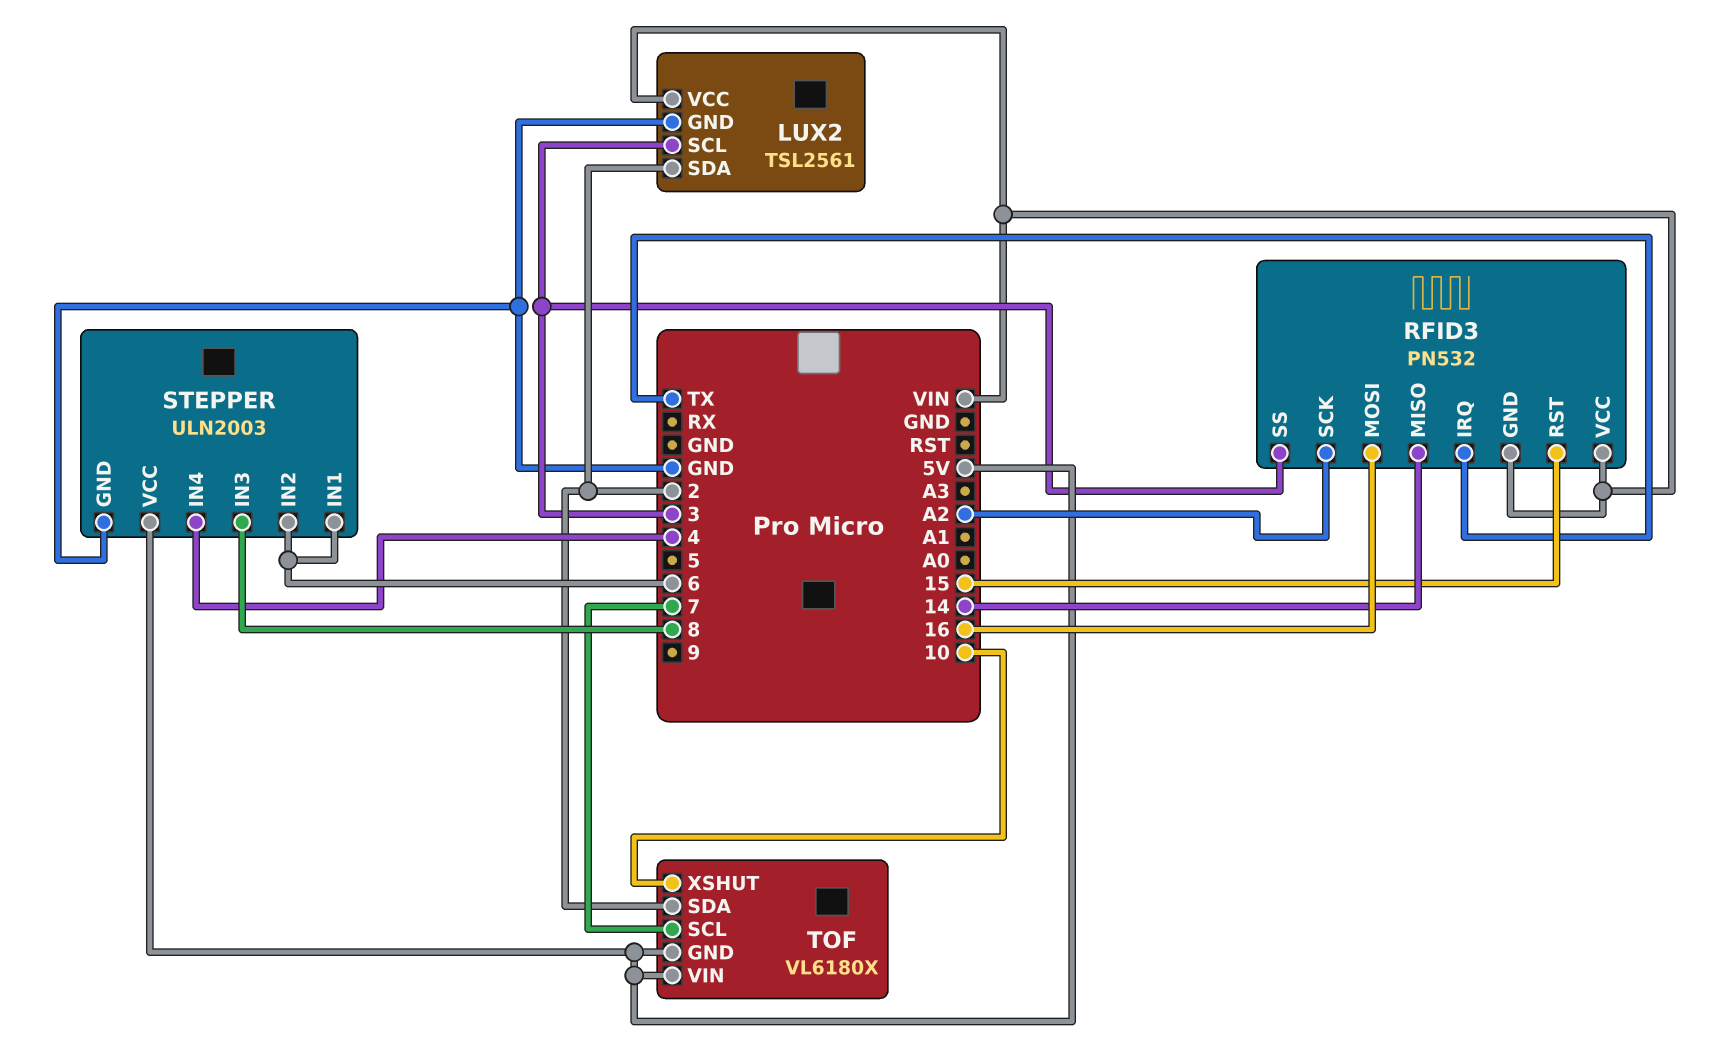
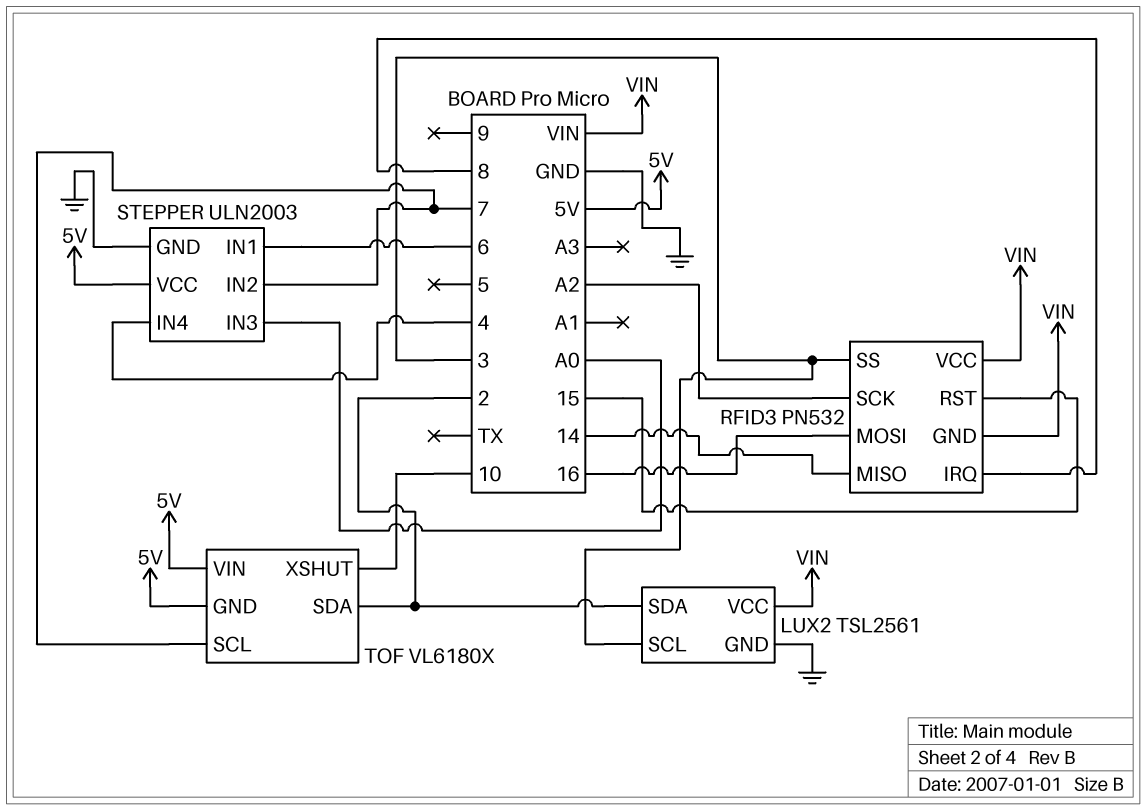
RFID3 pin IRQ: TX -> 8
STEPPER pin IN2: 6 -> 7
STEPPER pin IN3: 8 -> A0

